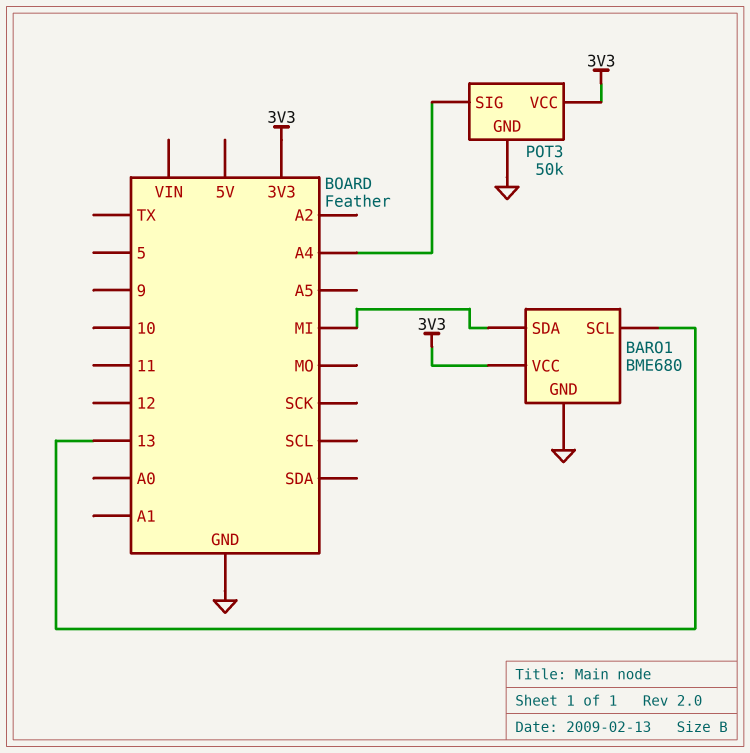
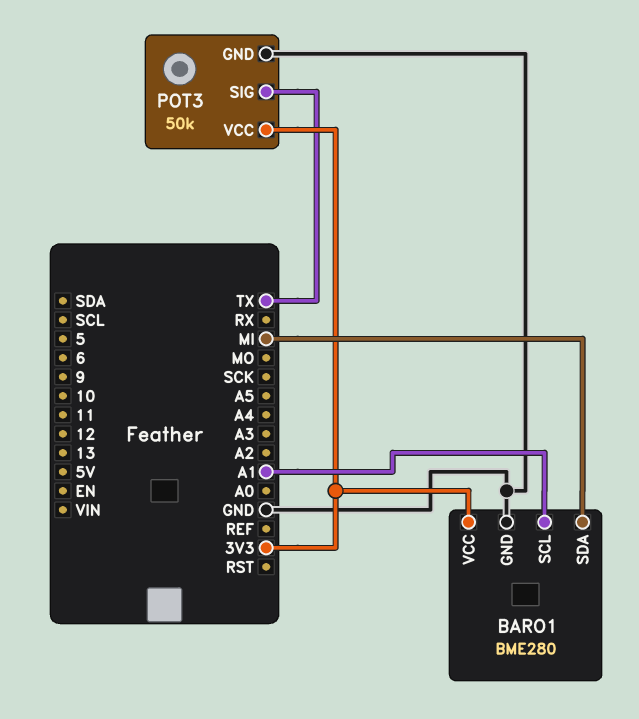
BARO1: BME680 -> BME280
BARO1 pin SCL: 13 -> A1
POT3 pin SIG: A4 -> TX

